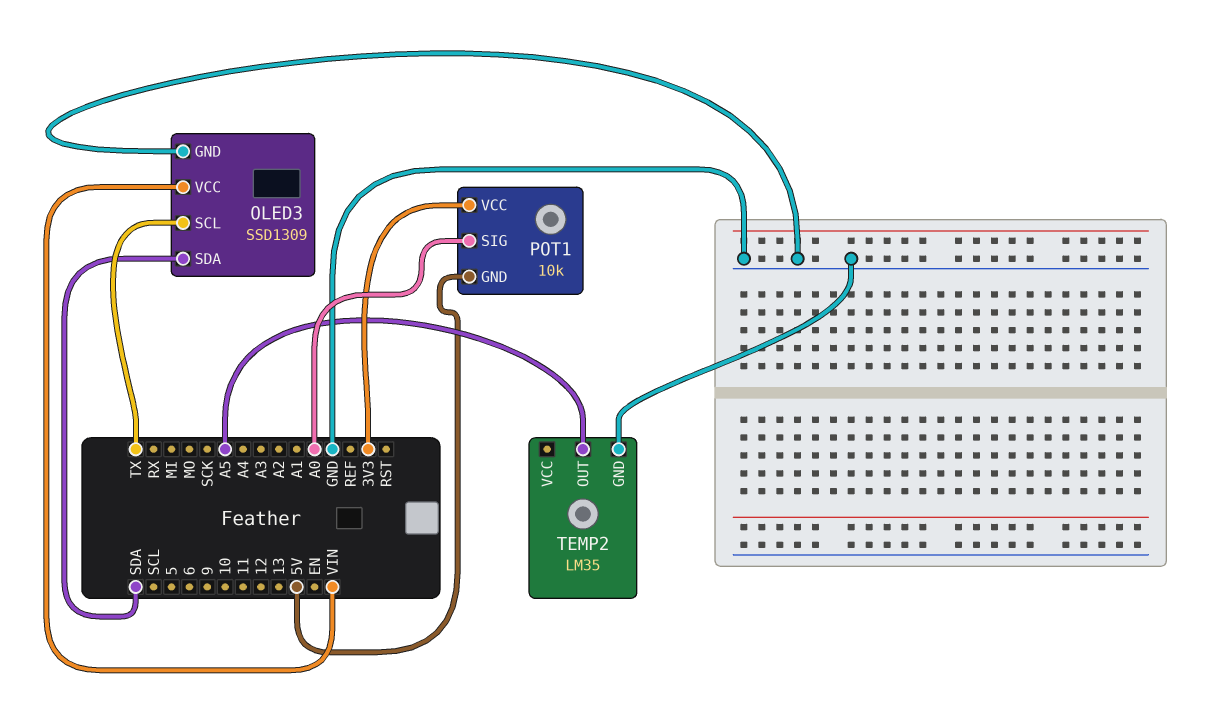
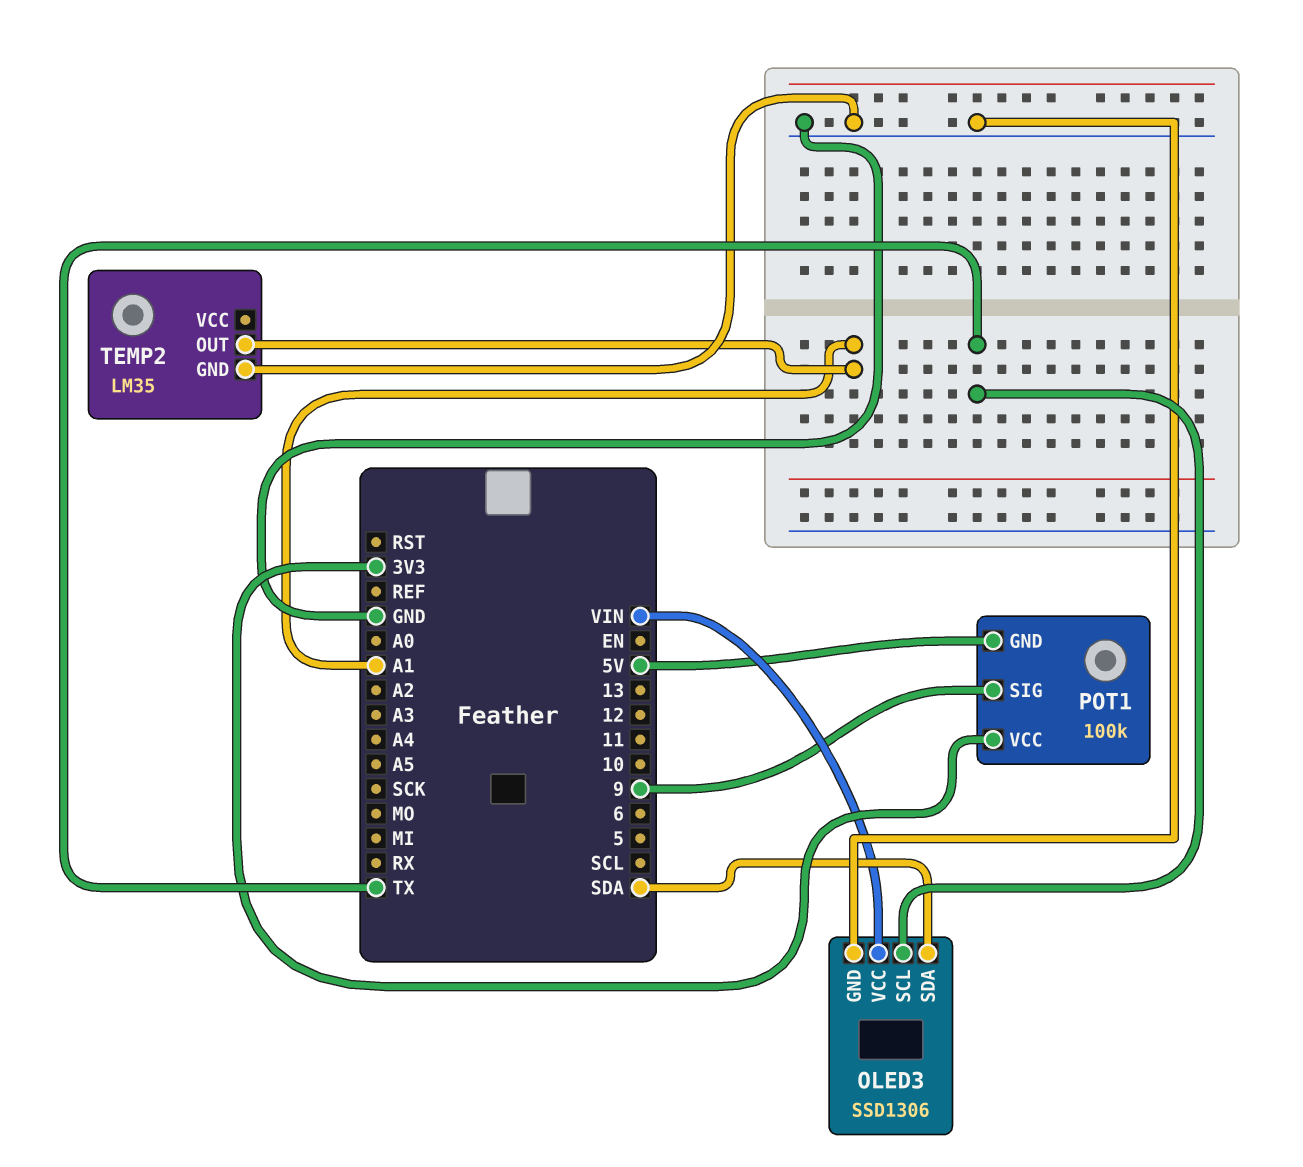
OLED3: SSD1309 -> SSD1306
POT1: 10k -> 100k
POT1 pin SIG: A0 -> 9
TEMP2 pin OUT: A5 -> A1

